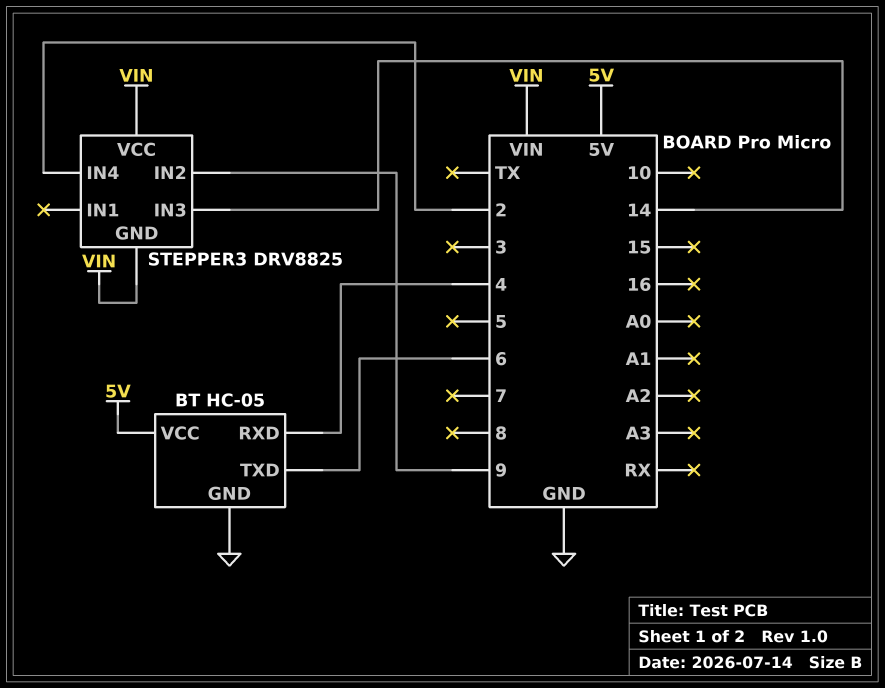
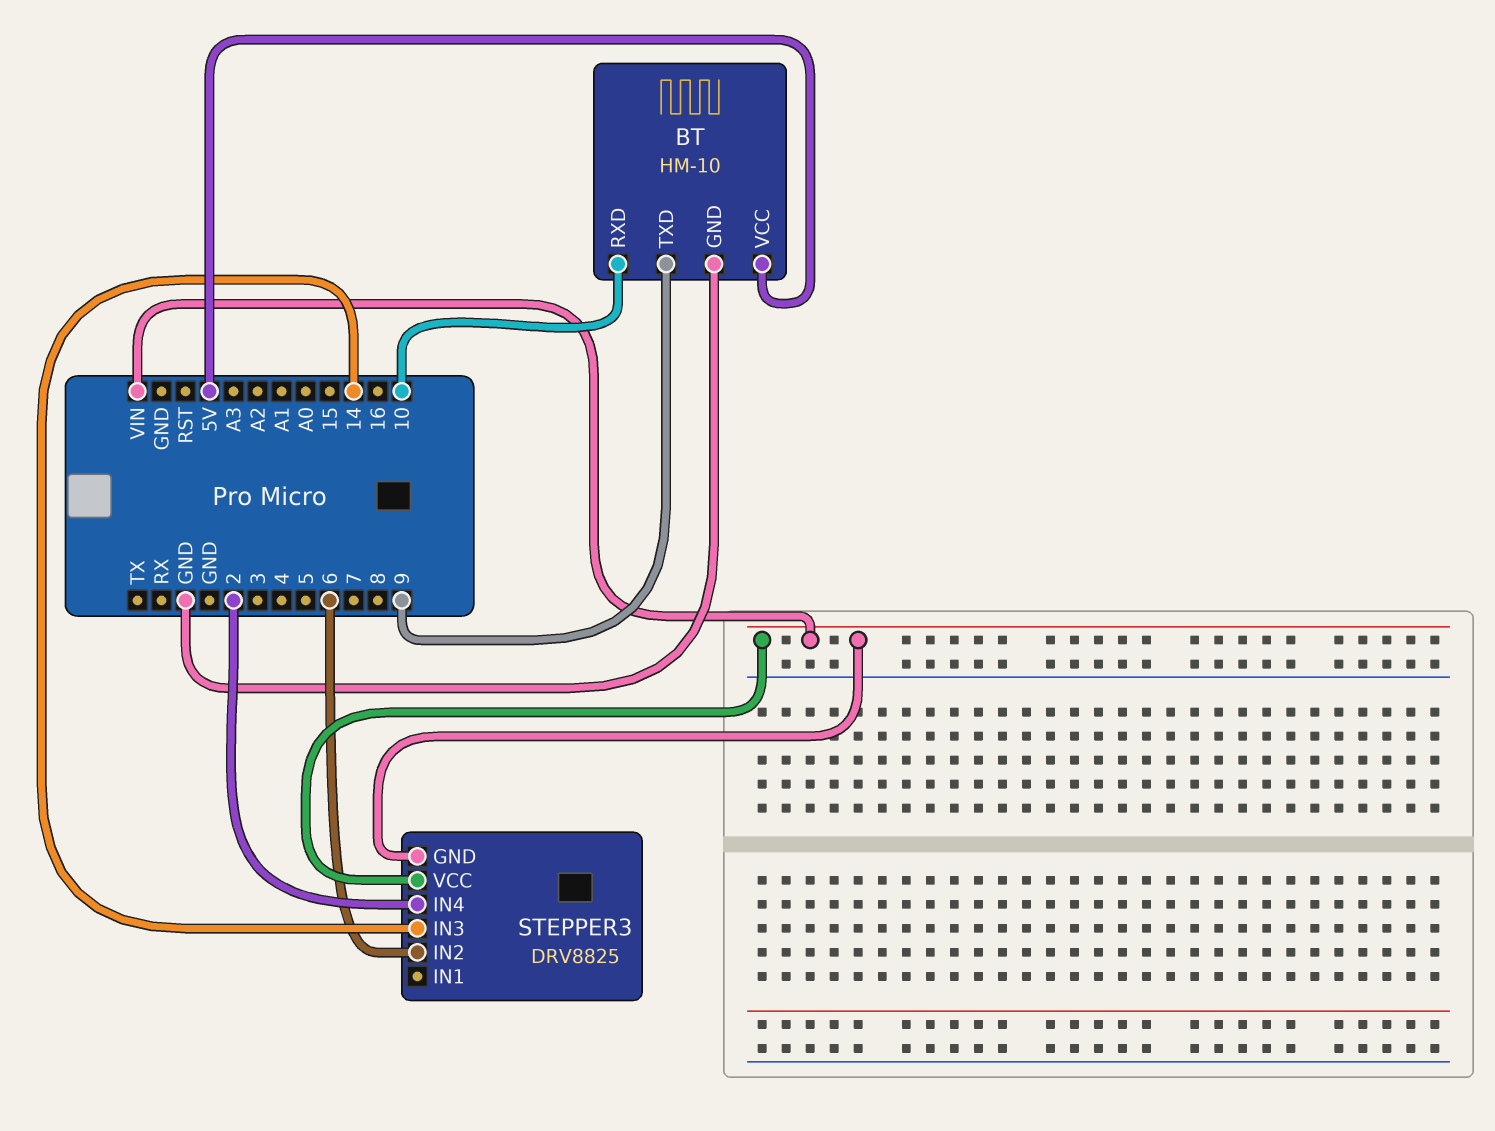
BT: HC-05 -> HM-10
BT pin RXD: 4 -> 10
BT pin TXD: 6 -> 9
STEPPER3 pin IN2: 9 -> 6

